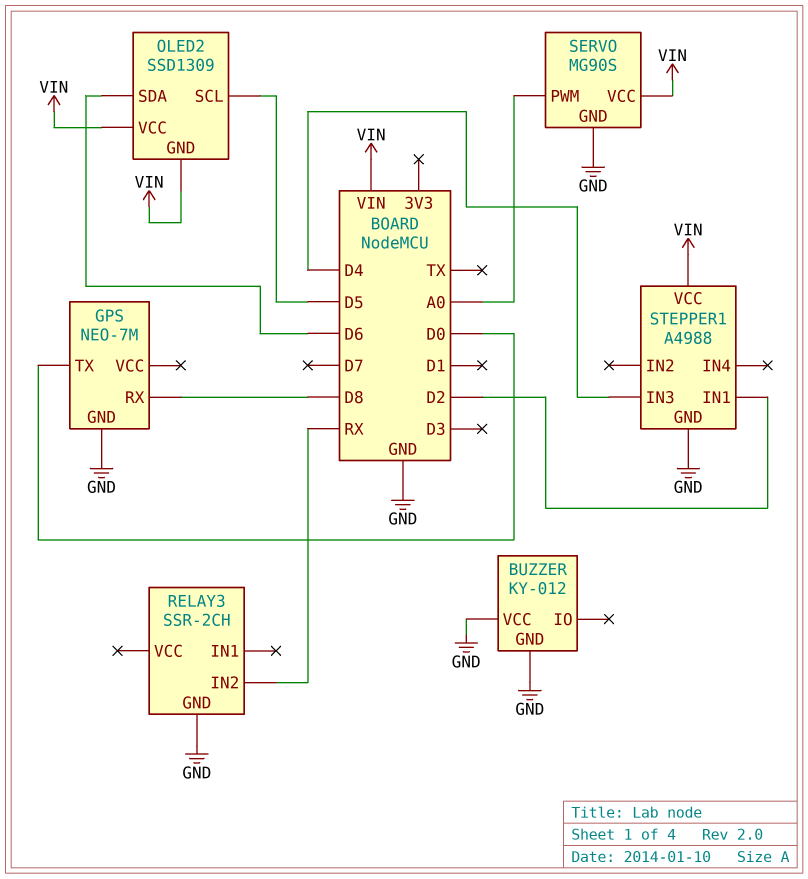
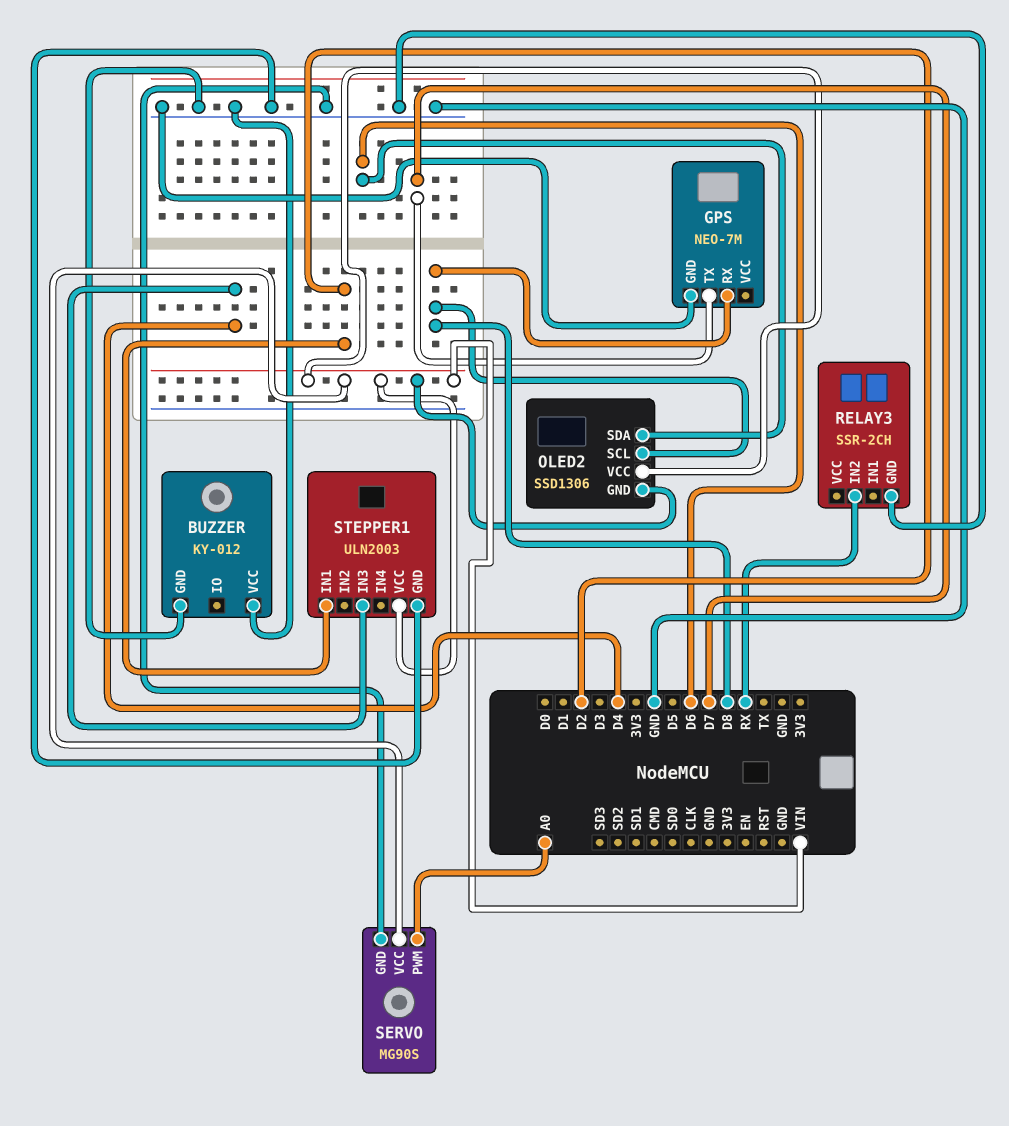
GPS pin TX: D0 -> D7
OLED2: SSD1309 -> SSD1306
OLED2 pin SCL: D5 -> D8
STEPPER1: A4988 -> ULN2003

